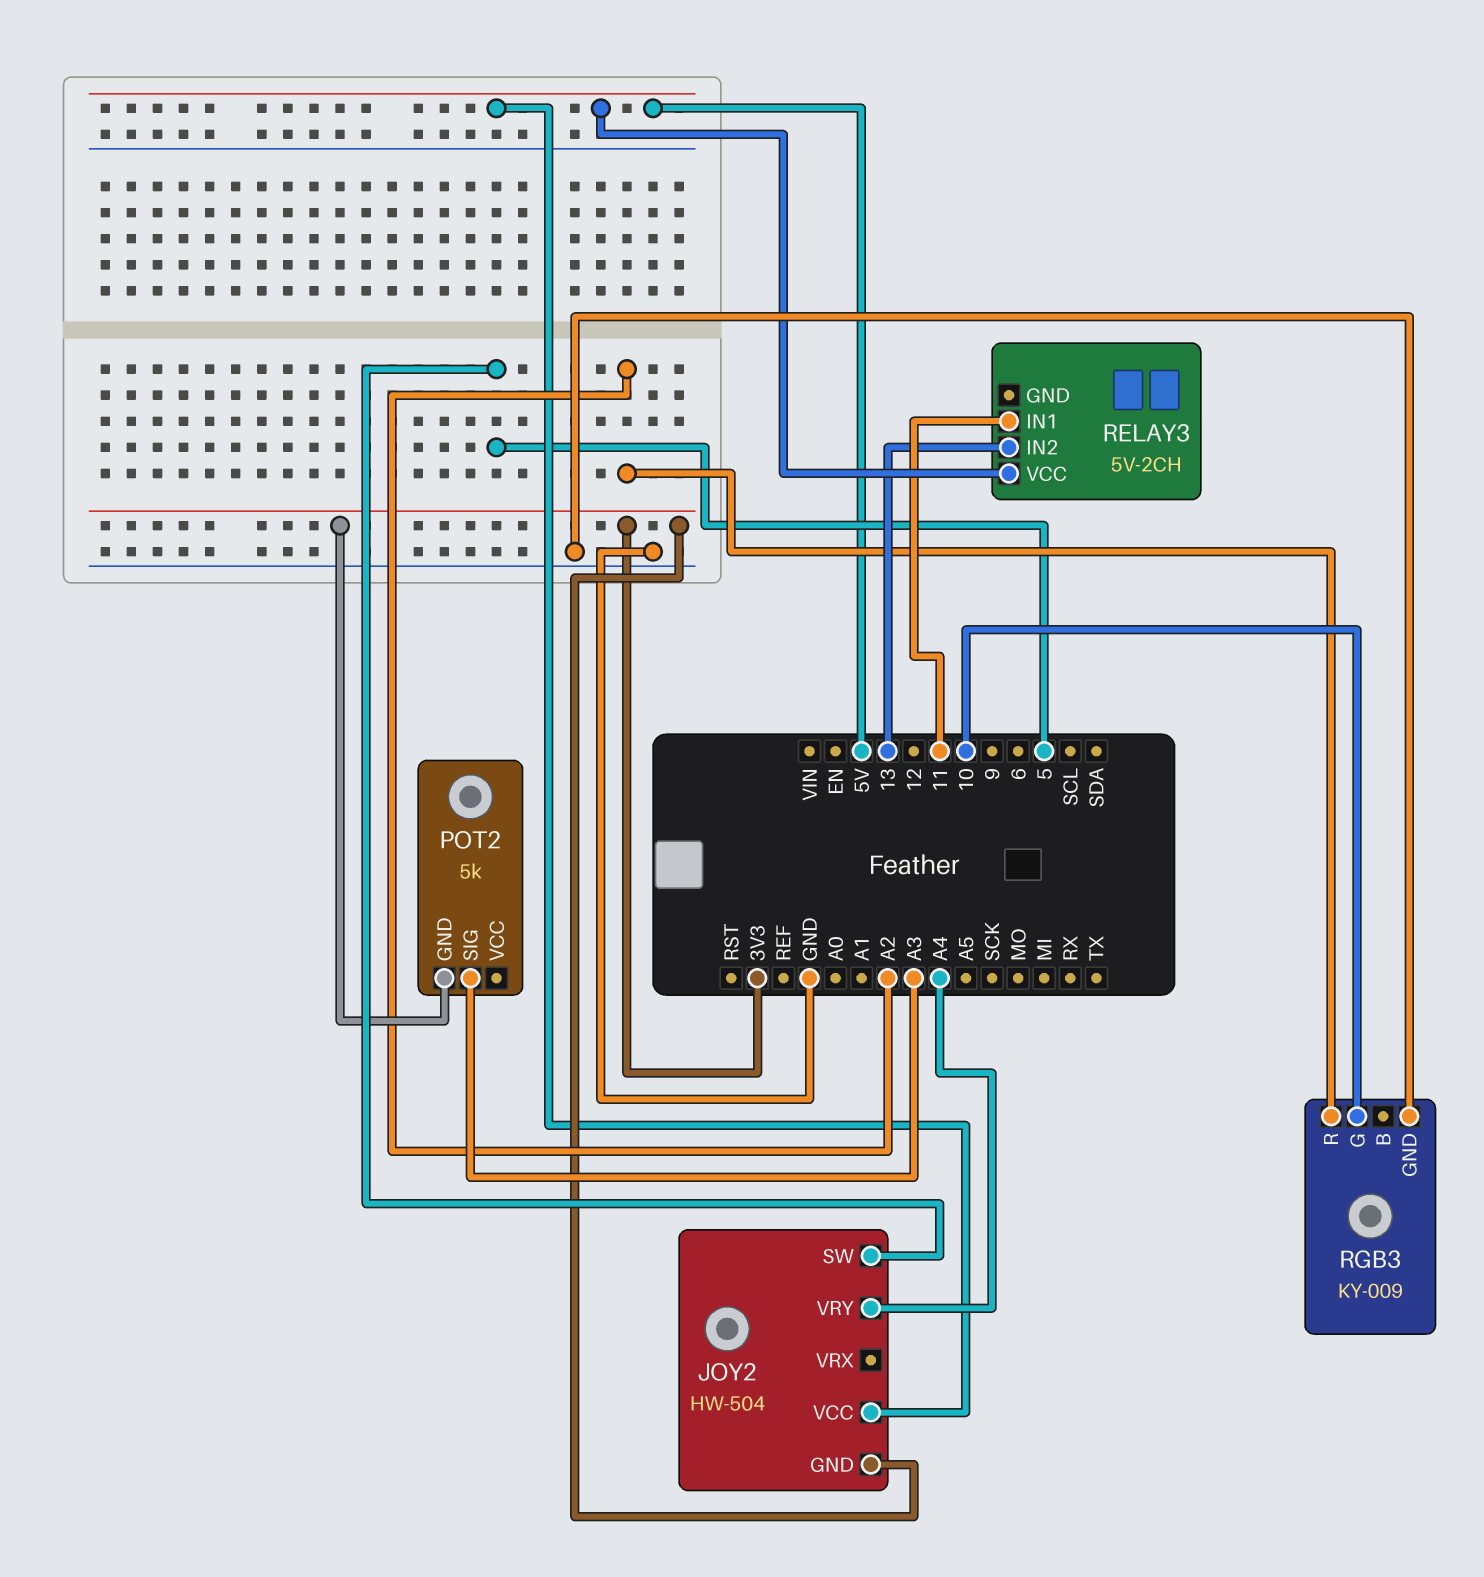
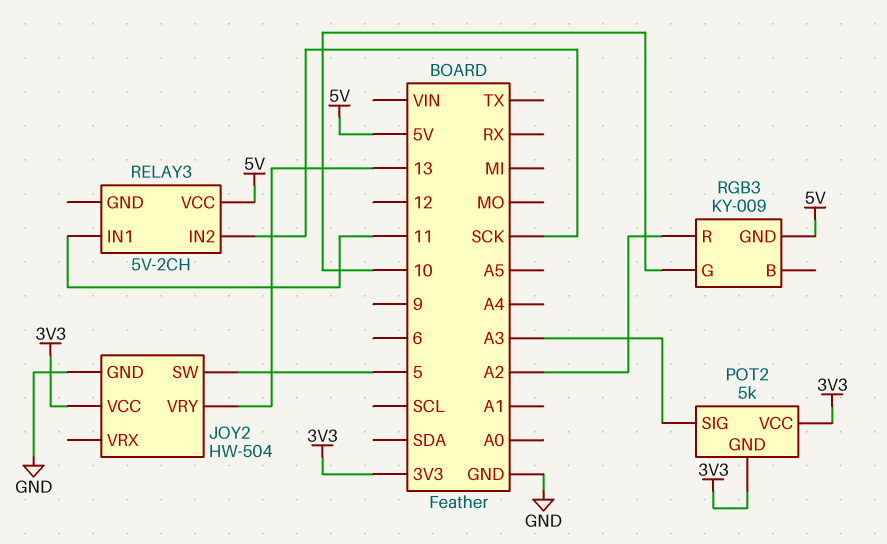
JOY2 pin GND: 3V3 -> GND
JOY2 pin VCC: 5V -> 3V3
JOY2 pin VRY: A4 -> 13
POT2 pin VCC: none -> 3V3
RELAY3 pin IN2: 13 -> SCK
RGB3 pin GND: GND -> 5V

